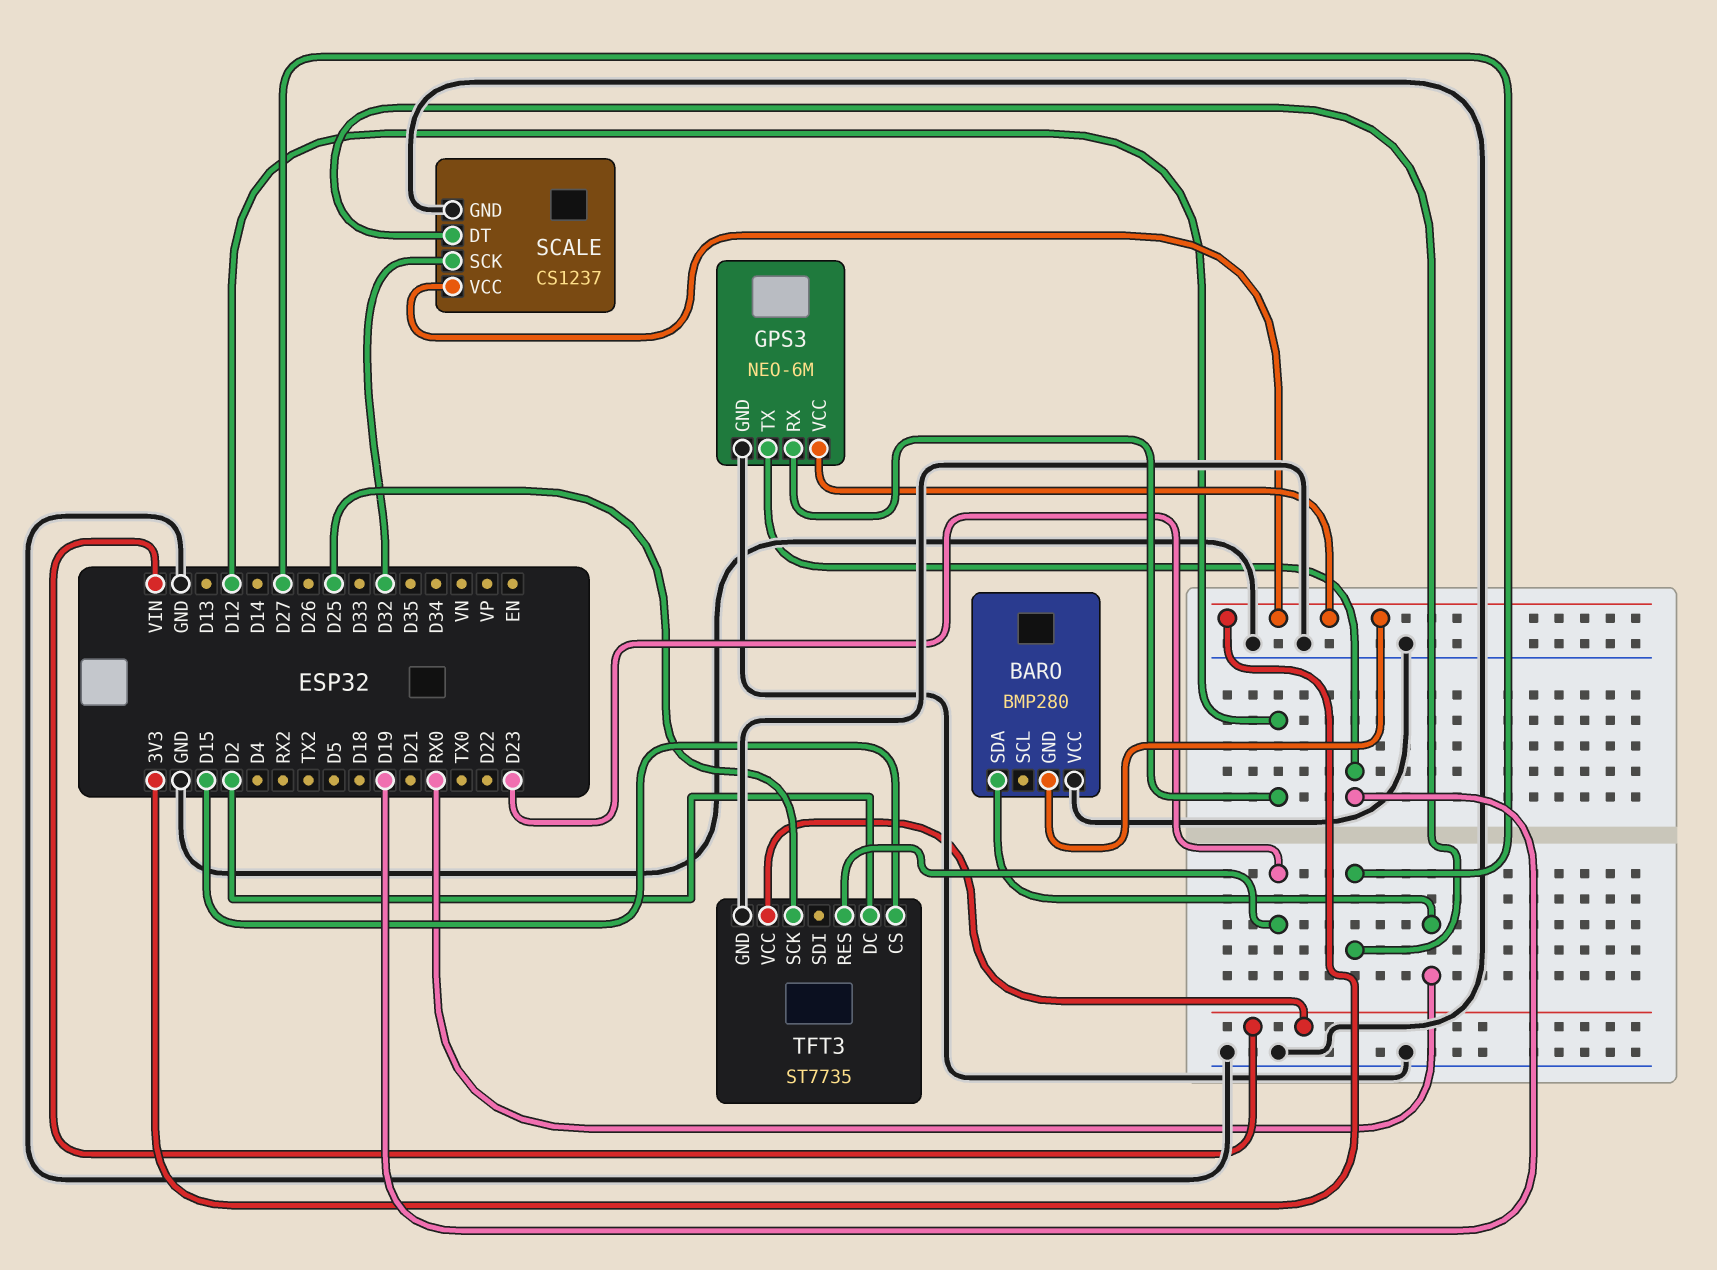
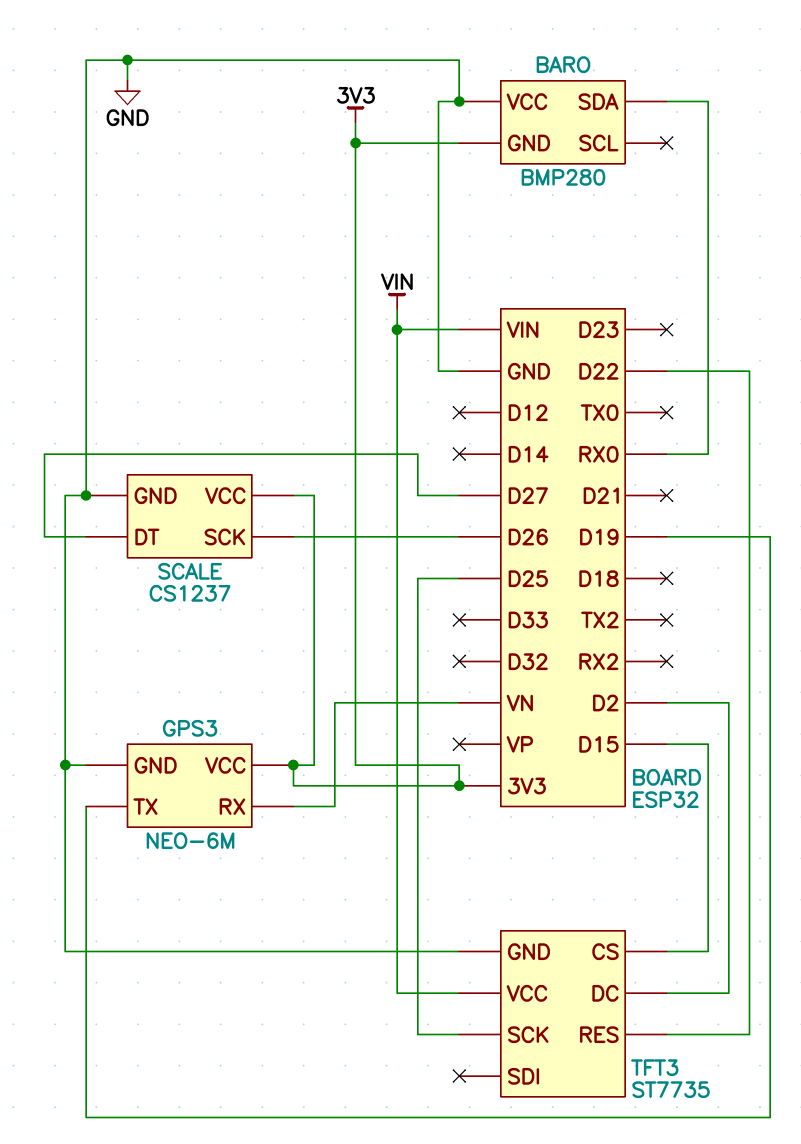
GPS3 pin RX: D12 -> VN
SCALE pin SCK: D32 -> D26
TFT3 pin RES: D23 -> D22

